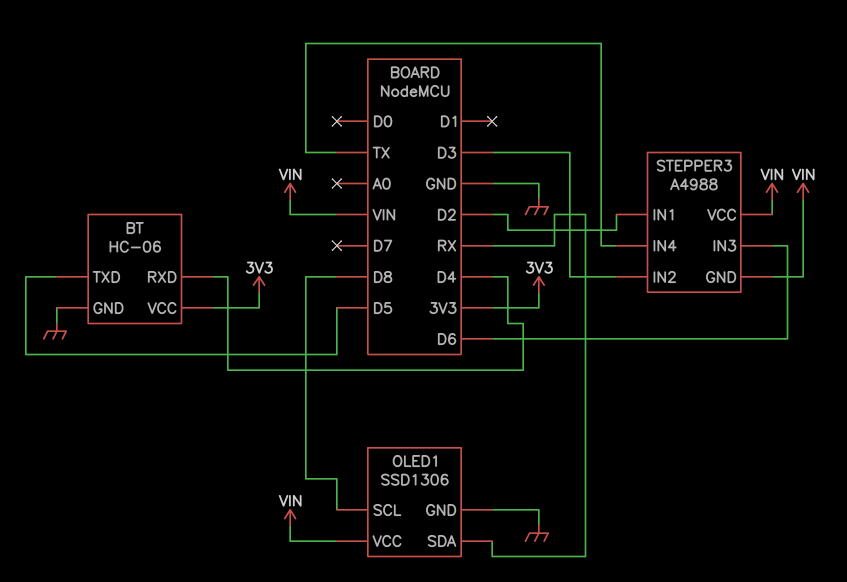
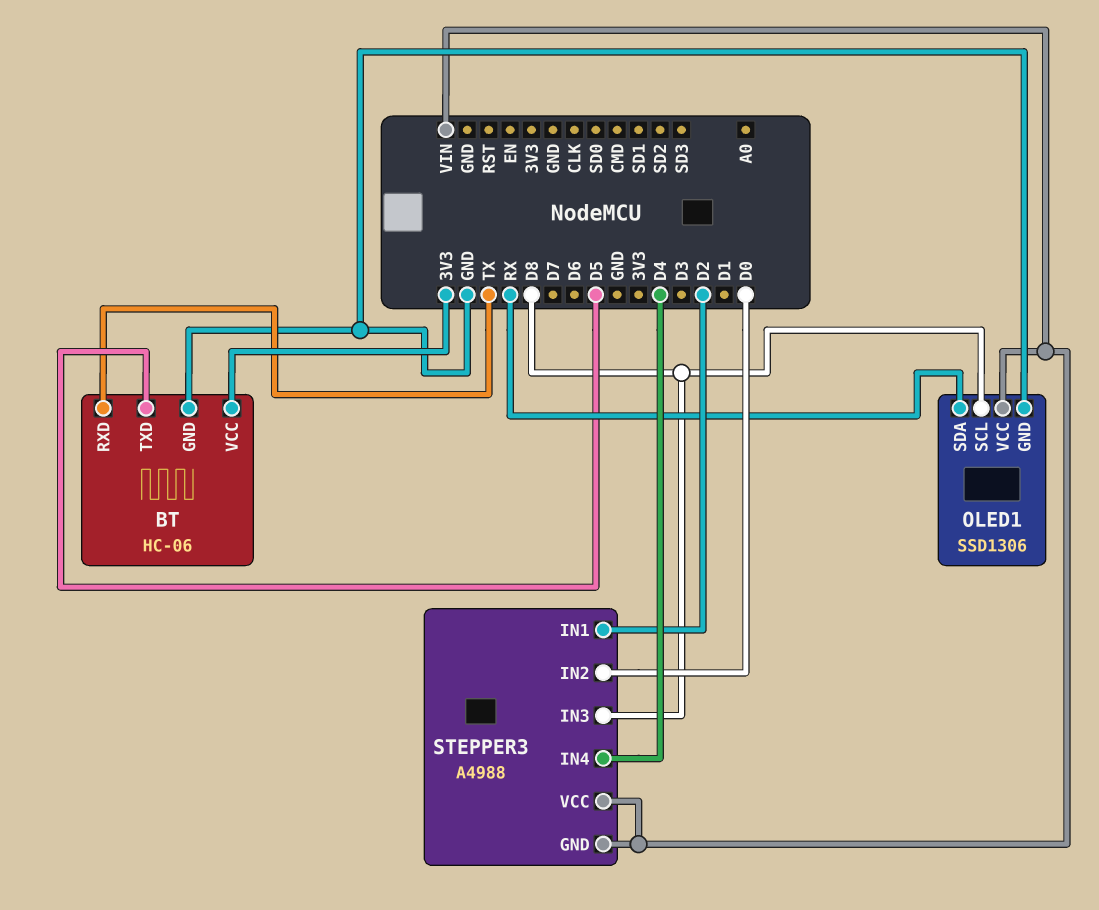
BT pin RXD: D4 -> TX
STEPPER3 pin IN2: D3 -> D0
STEPPER3 pin IN3: D6 -> D8
STEPPER3 pin IN4: TX -> D4

